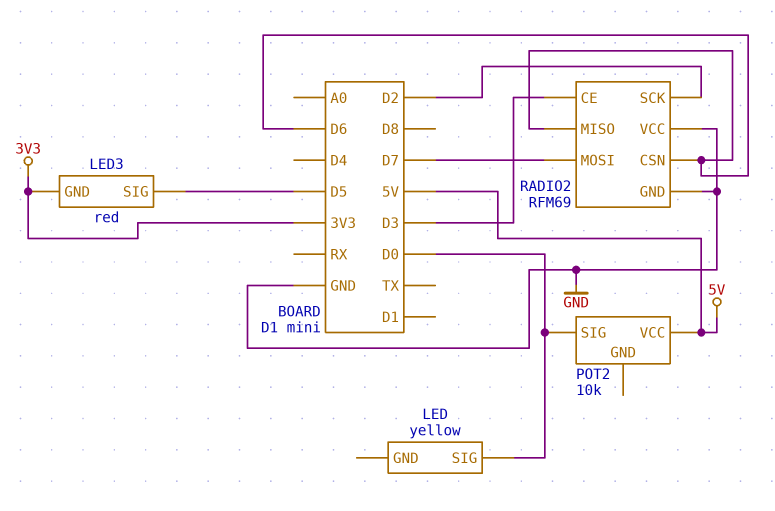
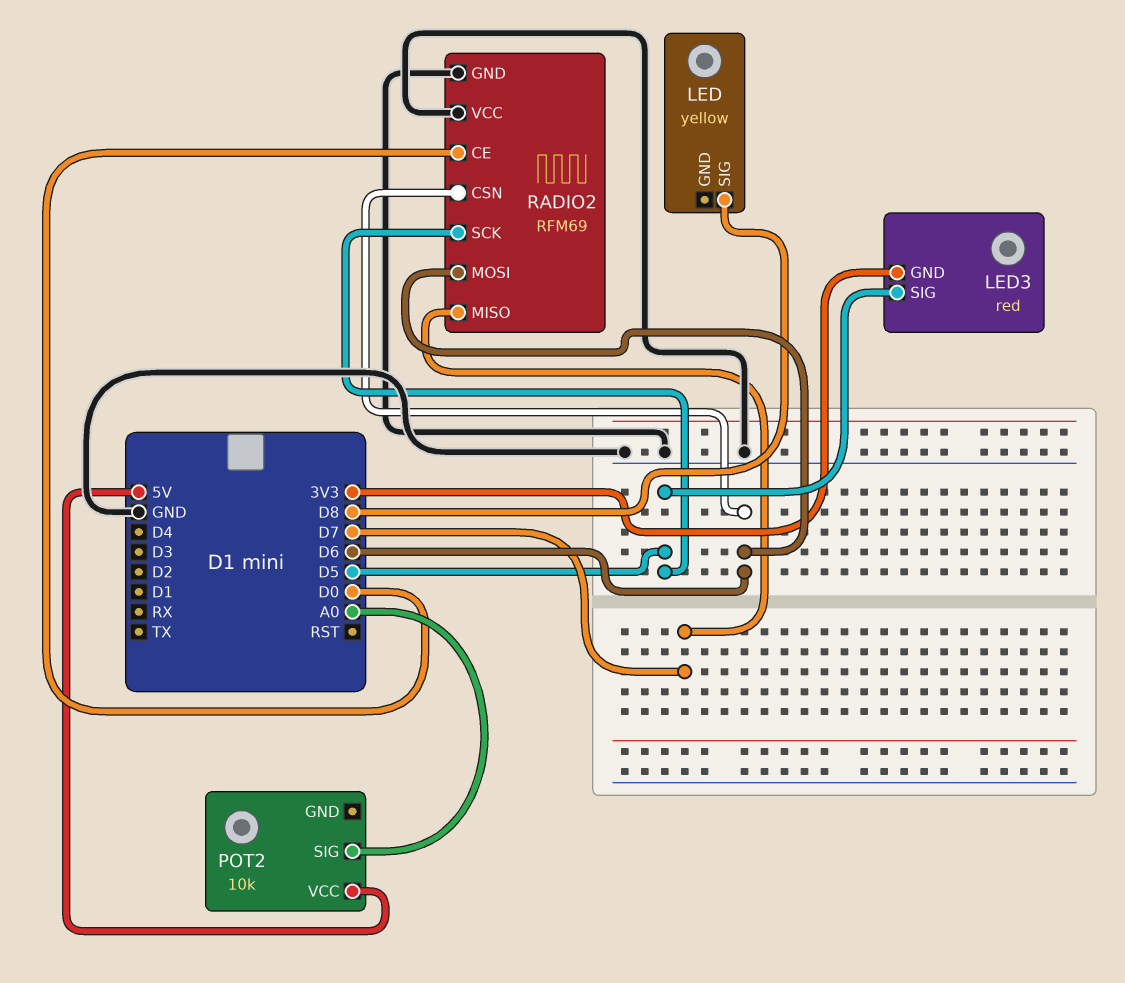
LED pin SIG: D0 -> D8
POT2 pin SIG: D0 -> A0
RADIO2 pin CE: D3 -> D0
RADIO2 pin MISO: D6 -> D7
RADIO2 pin MOSI: D7 -> D6
RADIO2 pin SCK: D2 -> D5

